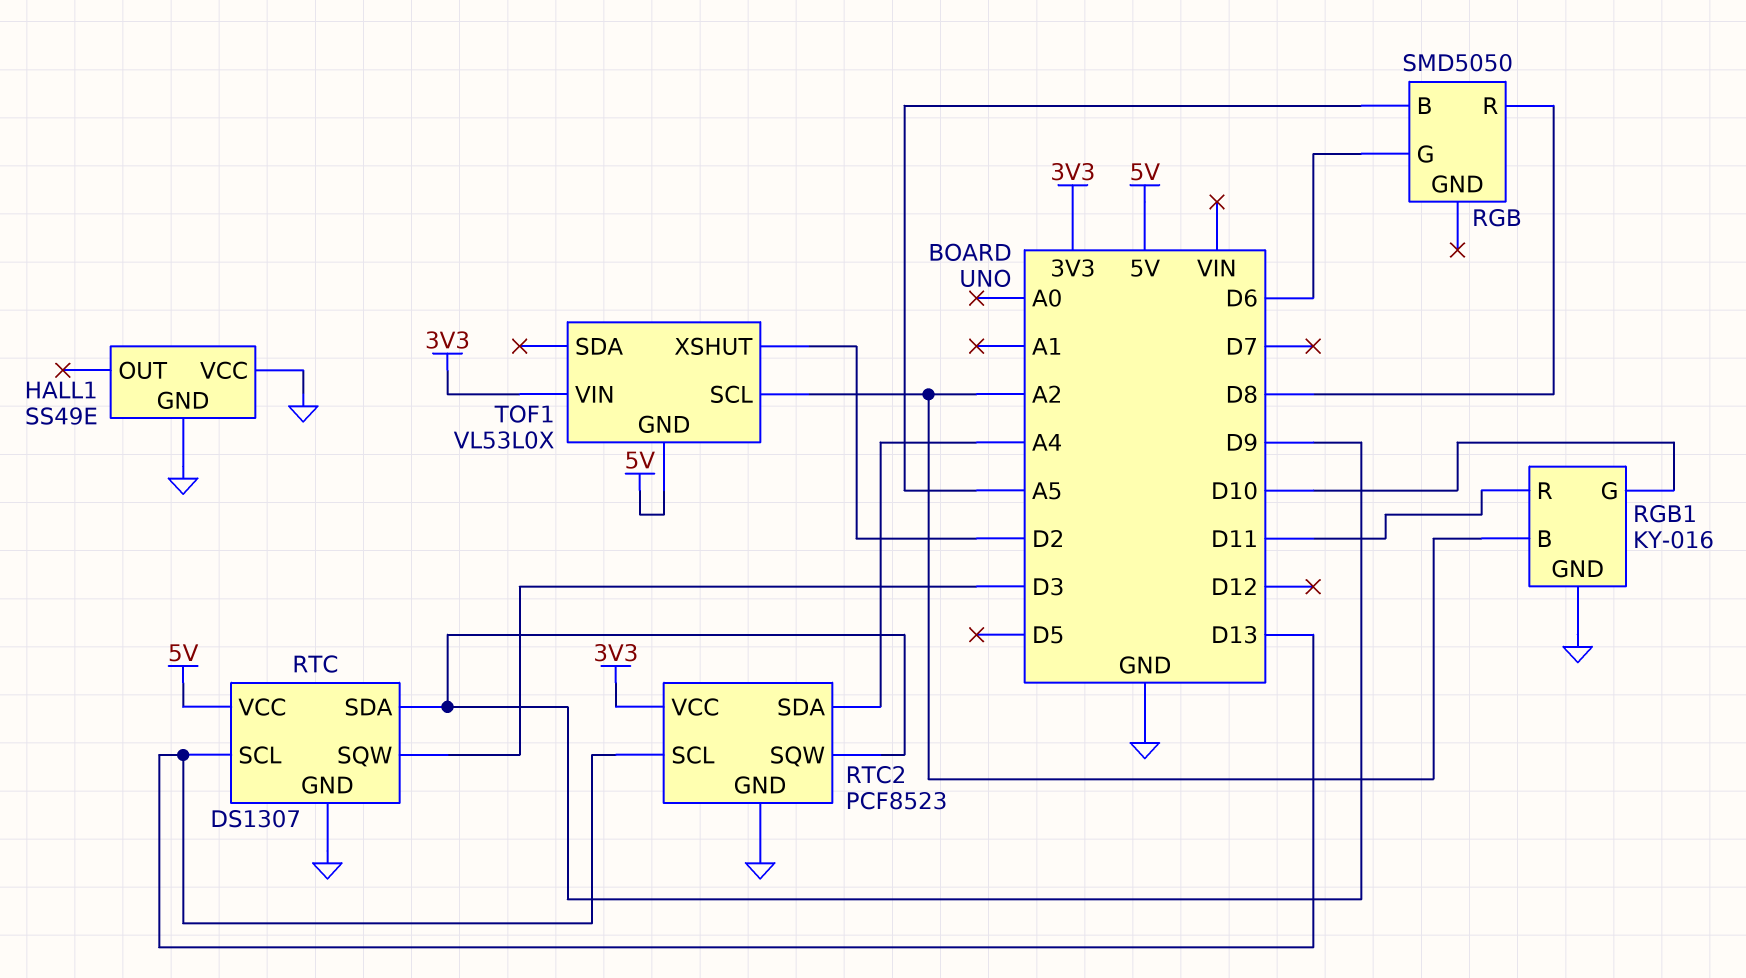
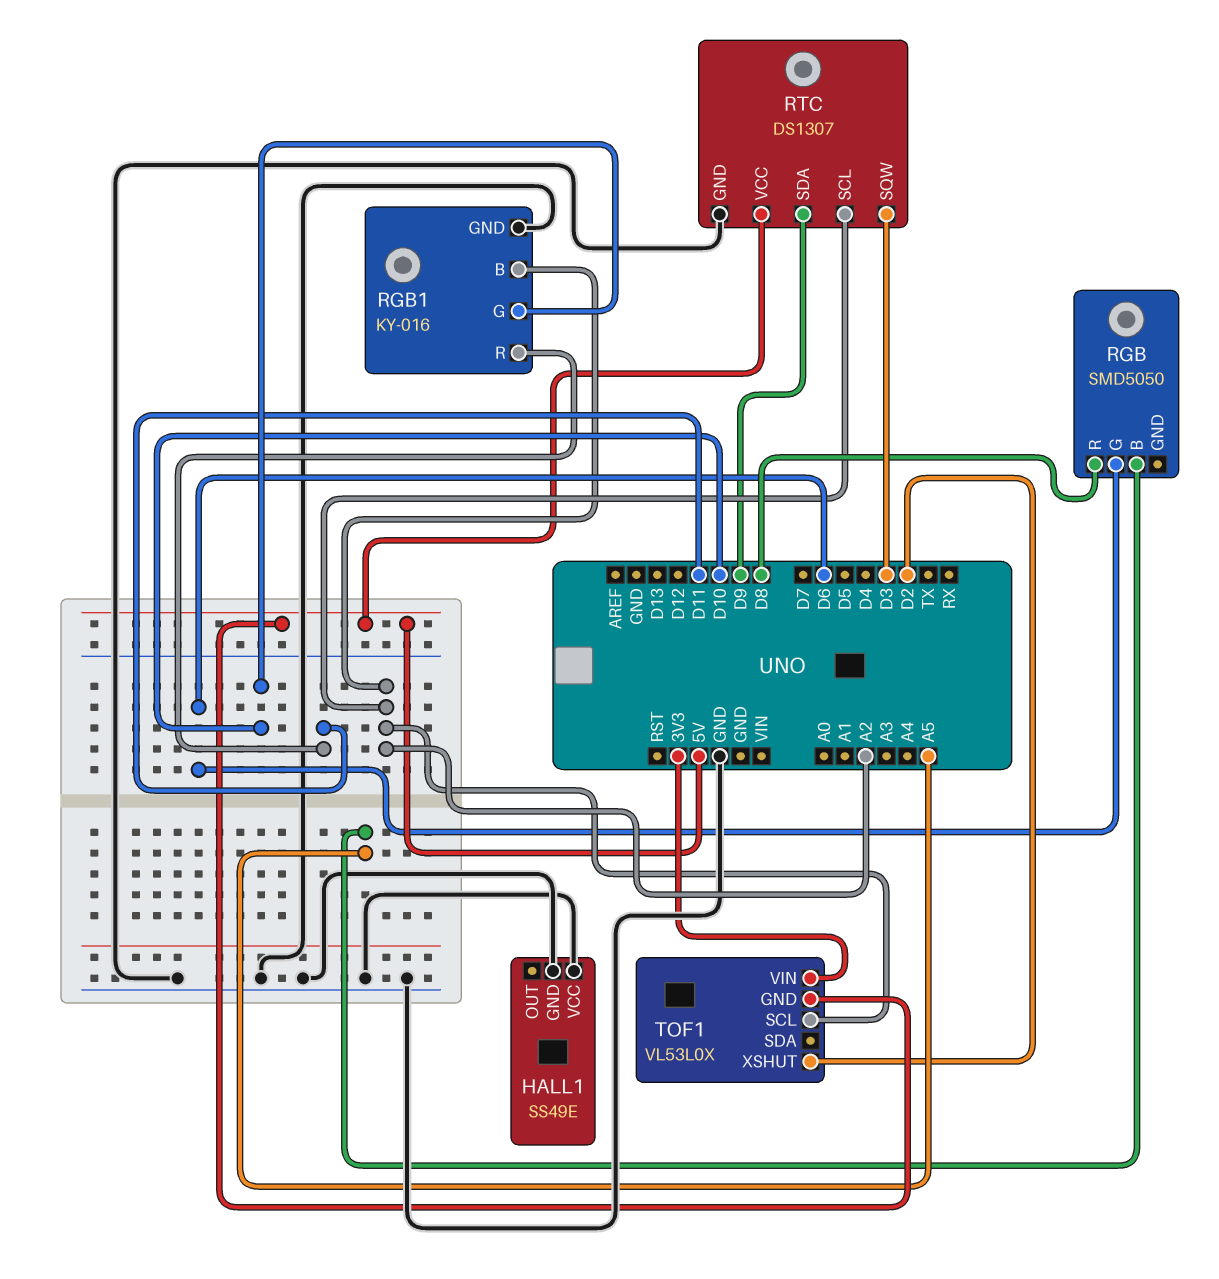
RTC pin SCL: D13 -> A2
RTC2: PCF8523 -> none
RTC2 pin GND: GND -> none
RTC2 pin SCL: D13 -> none
RTC2 pin SDA: A4 -> none
RTC2 pin SQW: D9 -> none
RTC2 pin VCC: 3V3 -> none

